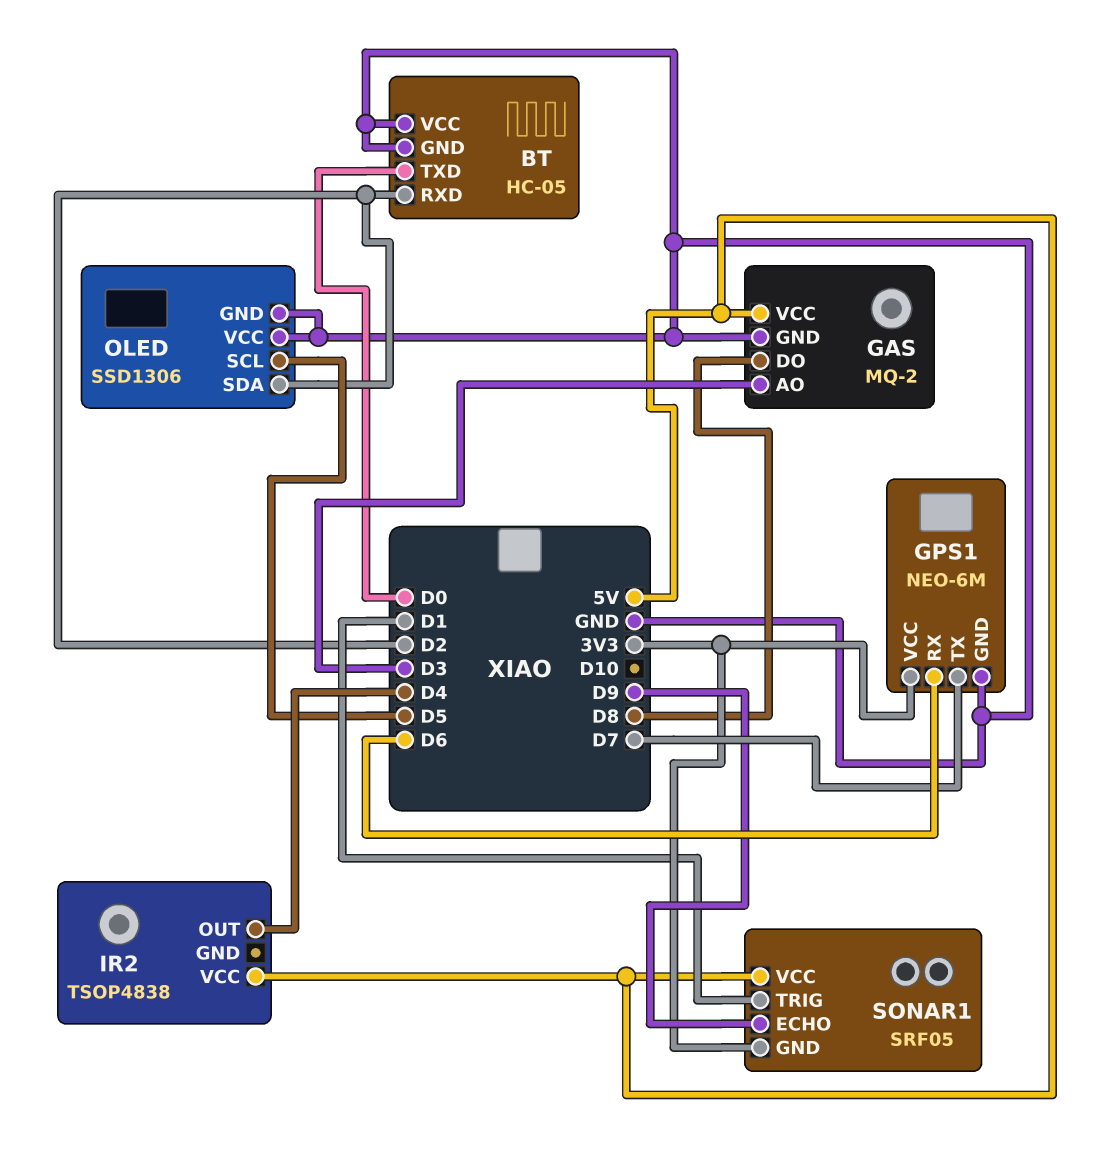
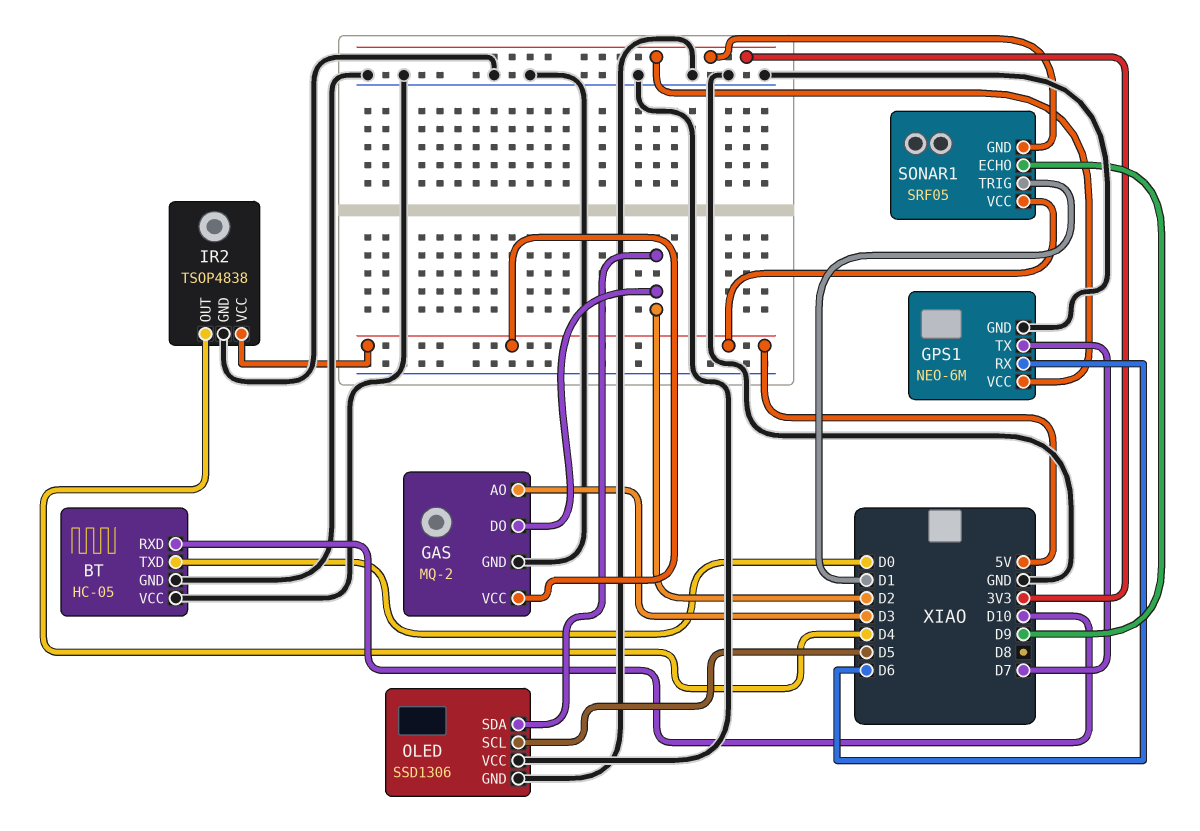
BT pin RXD: D2 -> D10
GAS pin DO: D8 -> D2
IR2 pin GND: none -> GND

